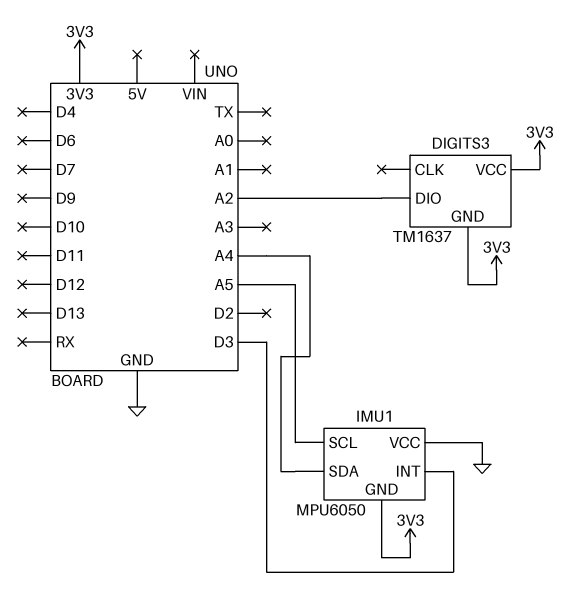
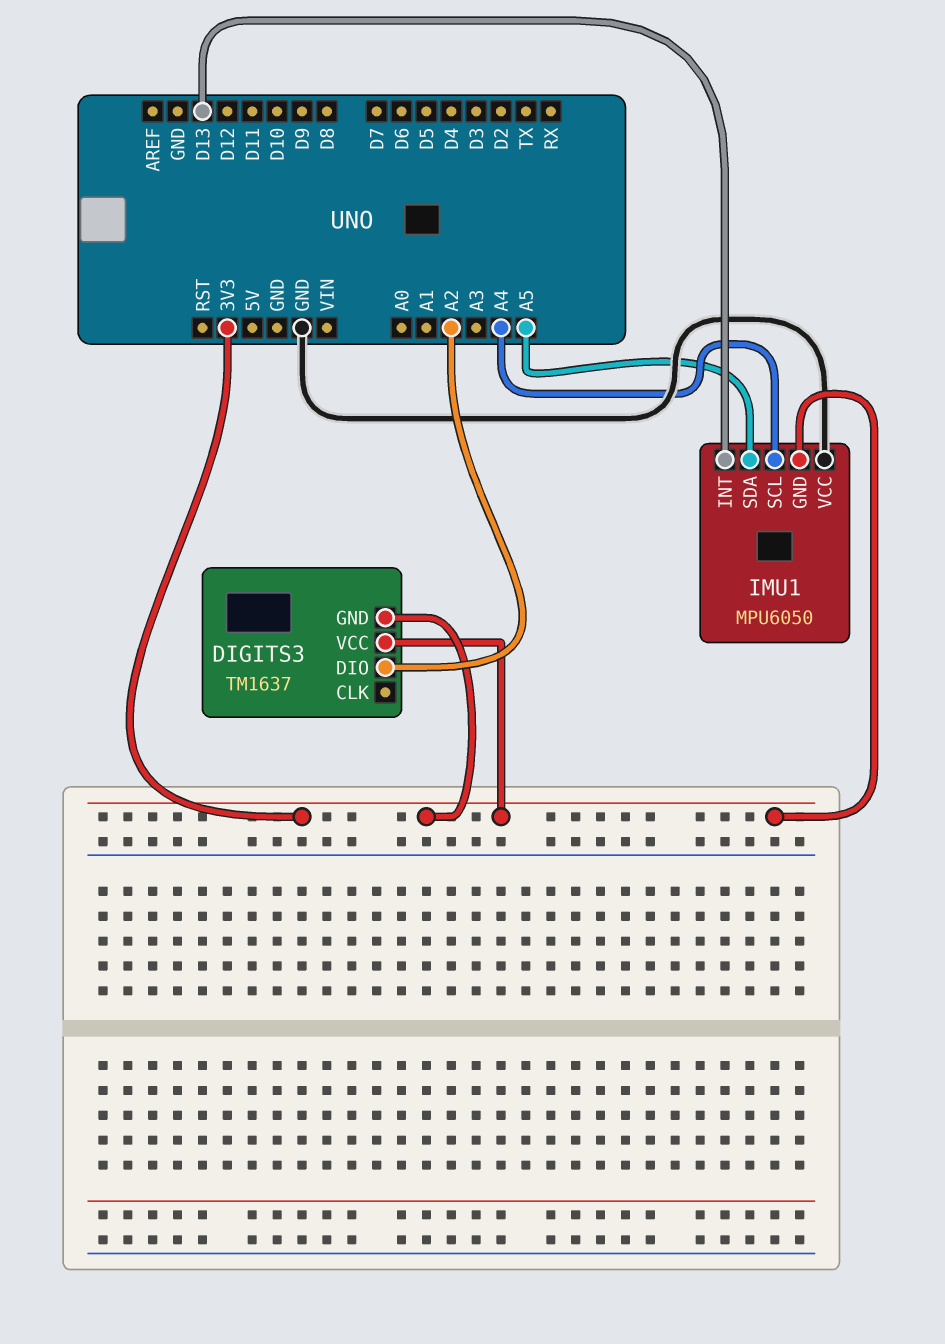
IMU1 pin INT: D3 -> D13
IMU1 pin SCL: A5 -> A4
IMU1 pin SDA: A4 -> A5

